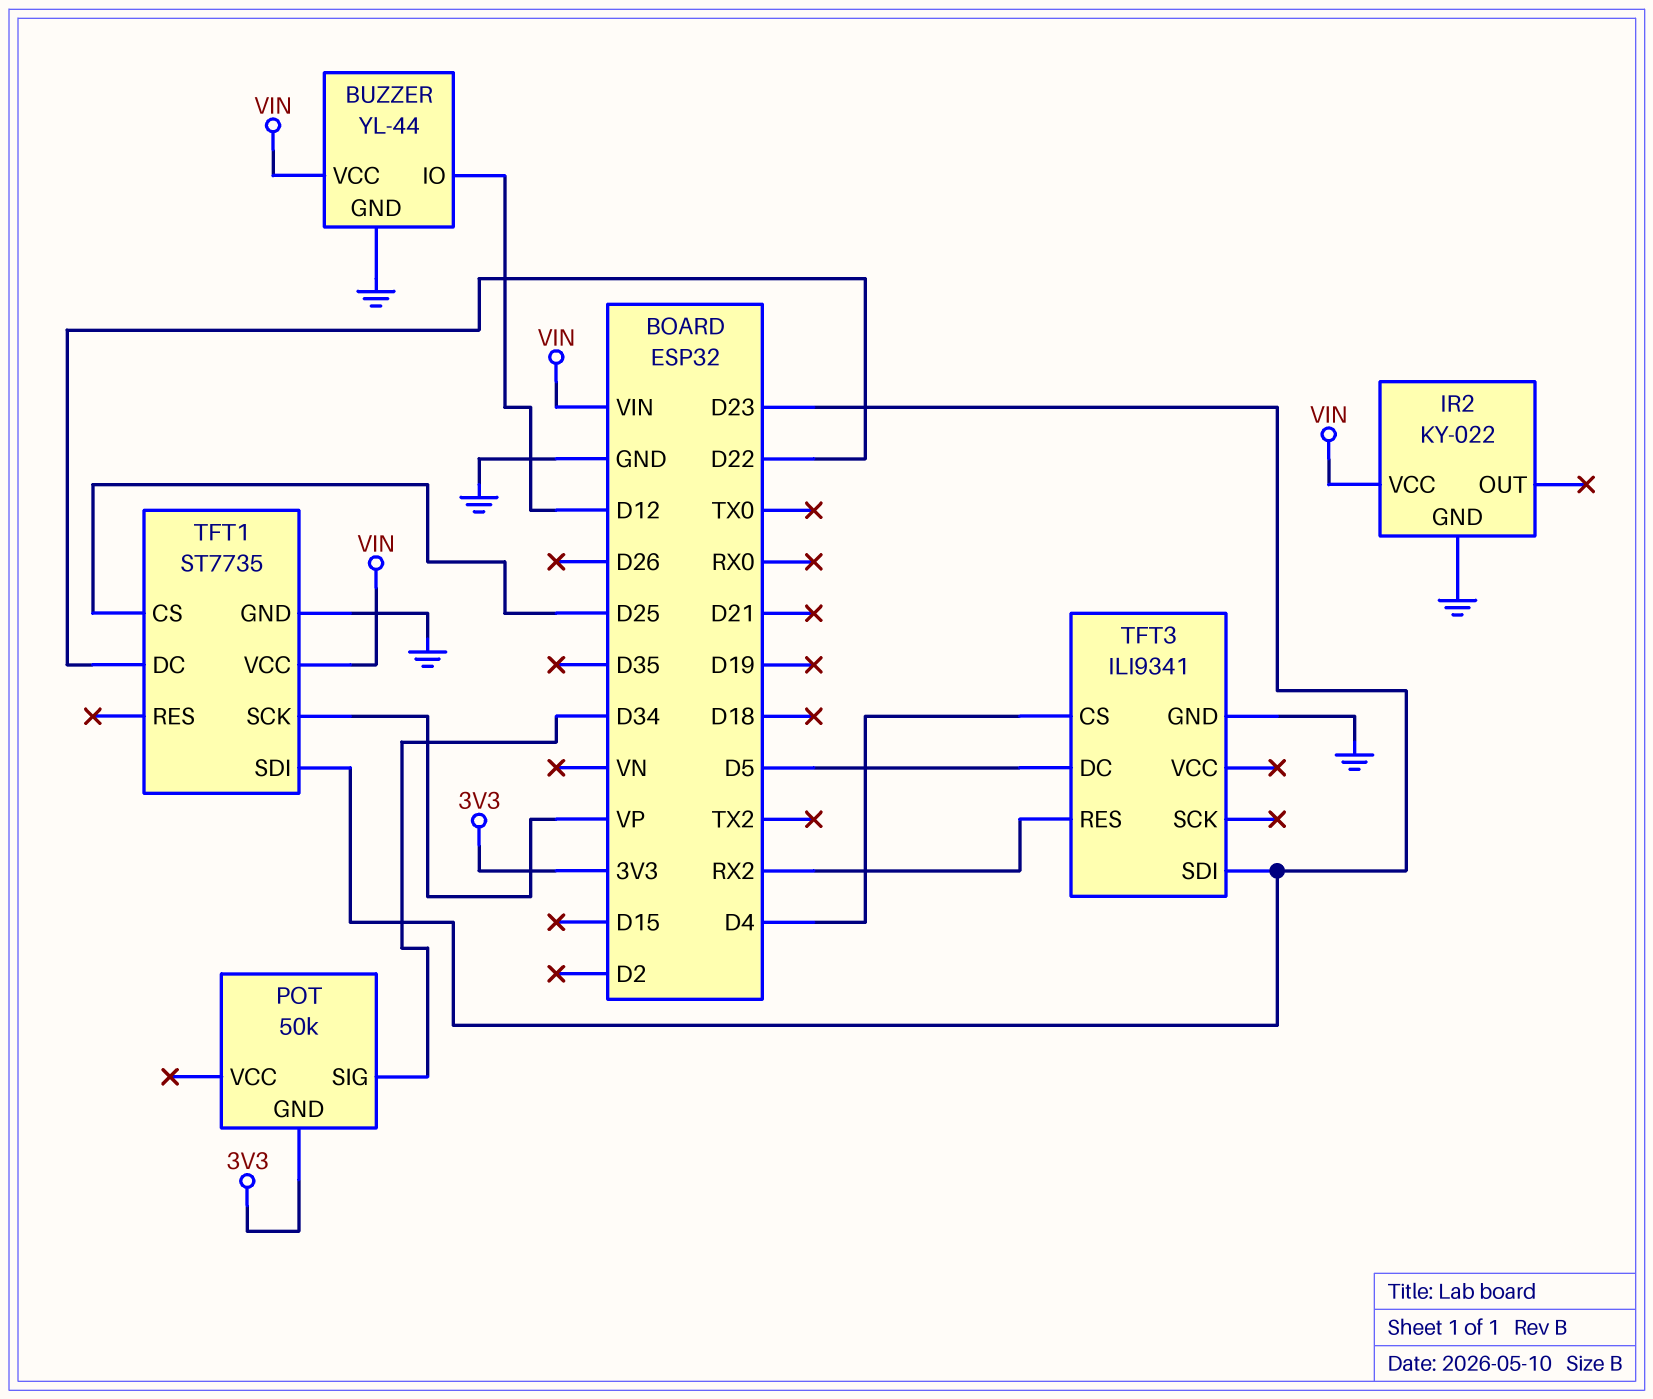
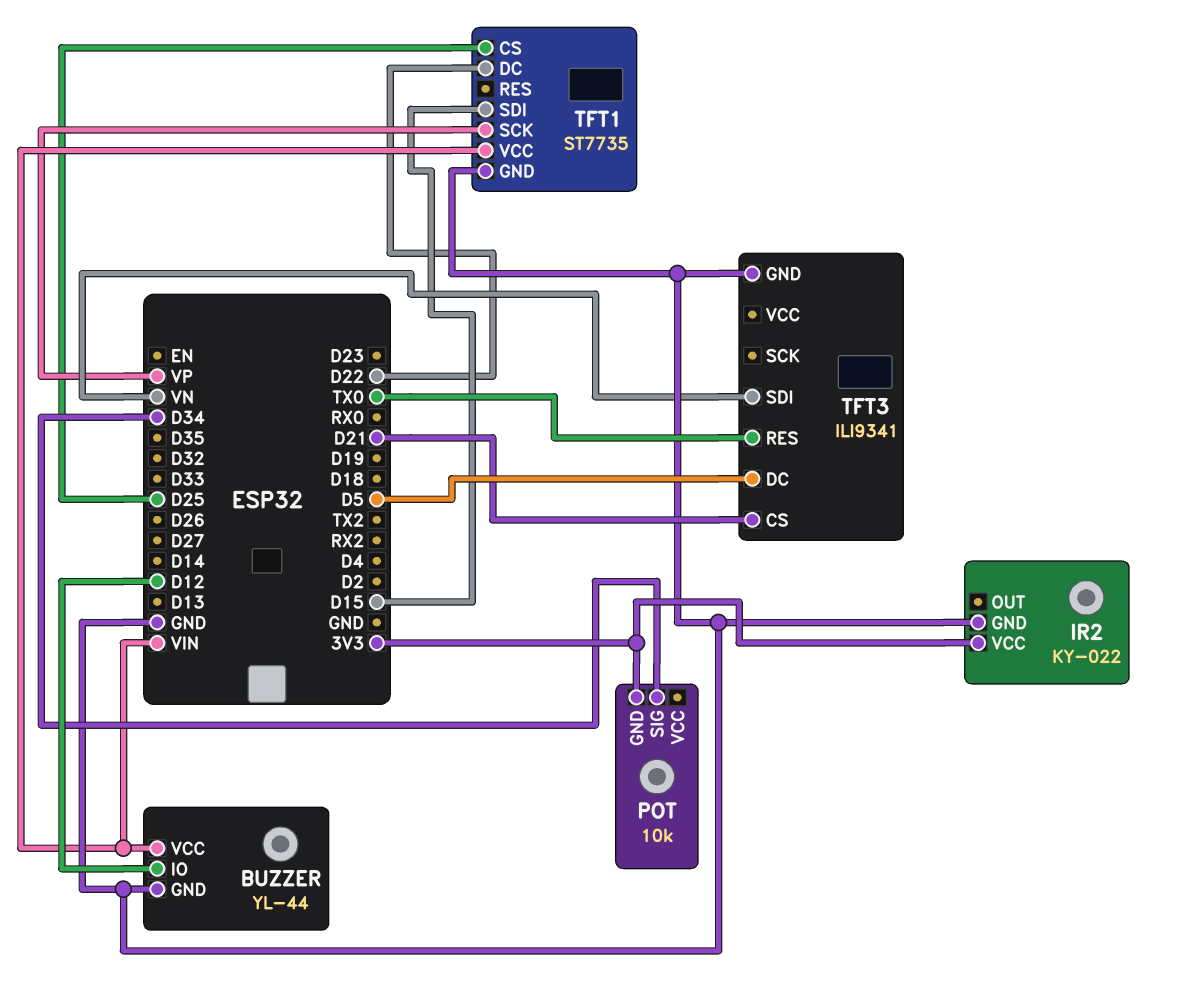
IR2 pin VCC: VIN -> 3V3
POT: 50k -> 10k
TFT1 pin SDI: D23 -> D15
TFT3 pin CS: D4 -> D21
TFT3 pin RES: RX2 -> TX0
TFT3 pin SDI: D23 -> VN

